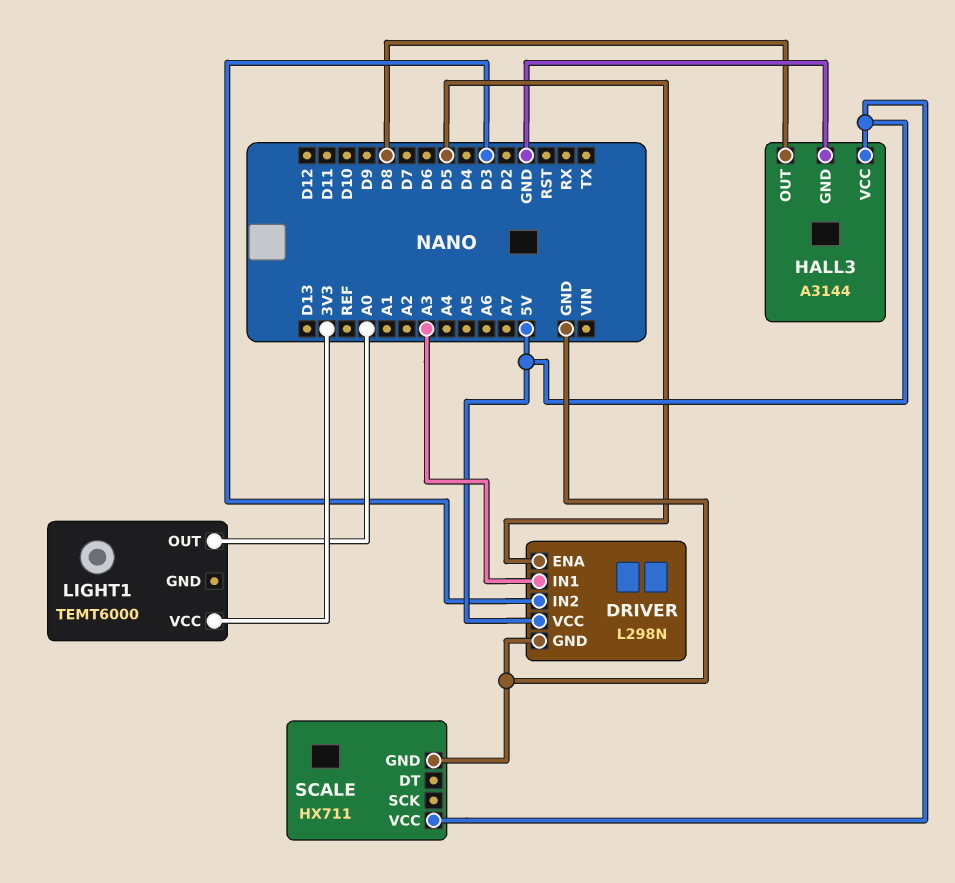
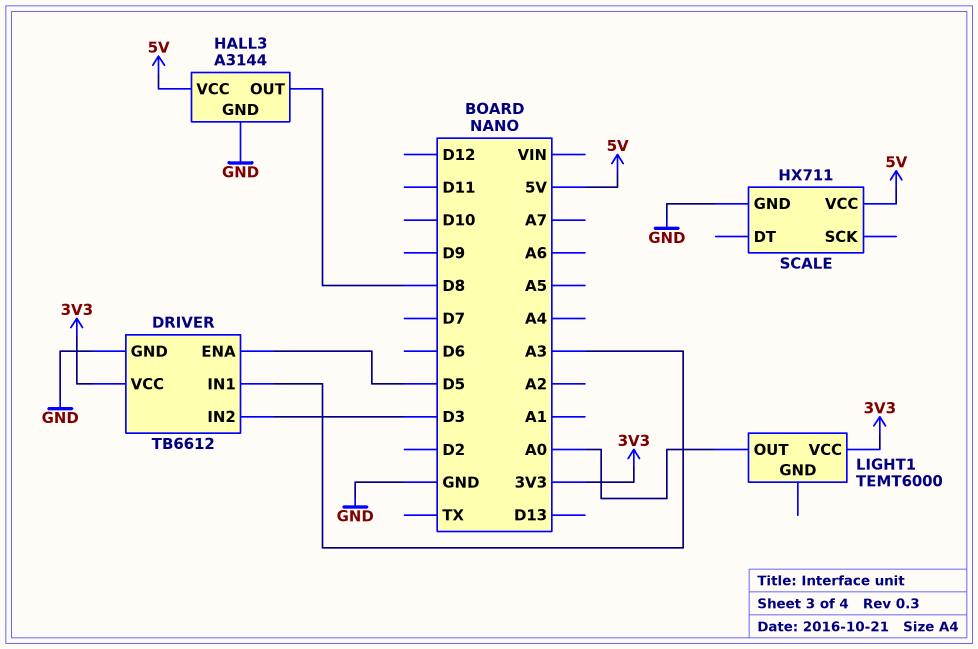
DRIVER: L298N -> TB6612
DRIVER pin VCC: 5V -> 3V3

